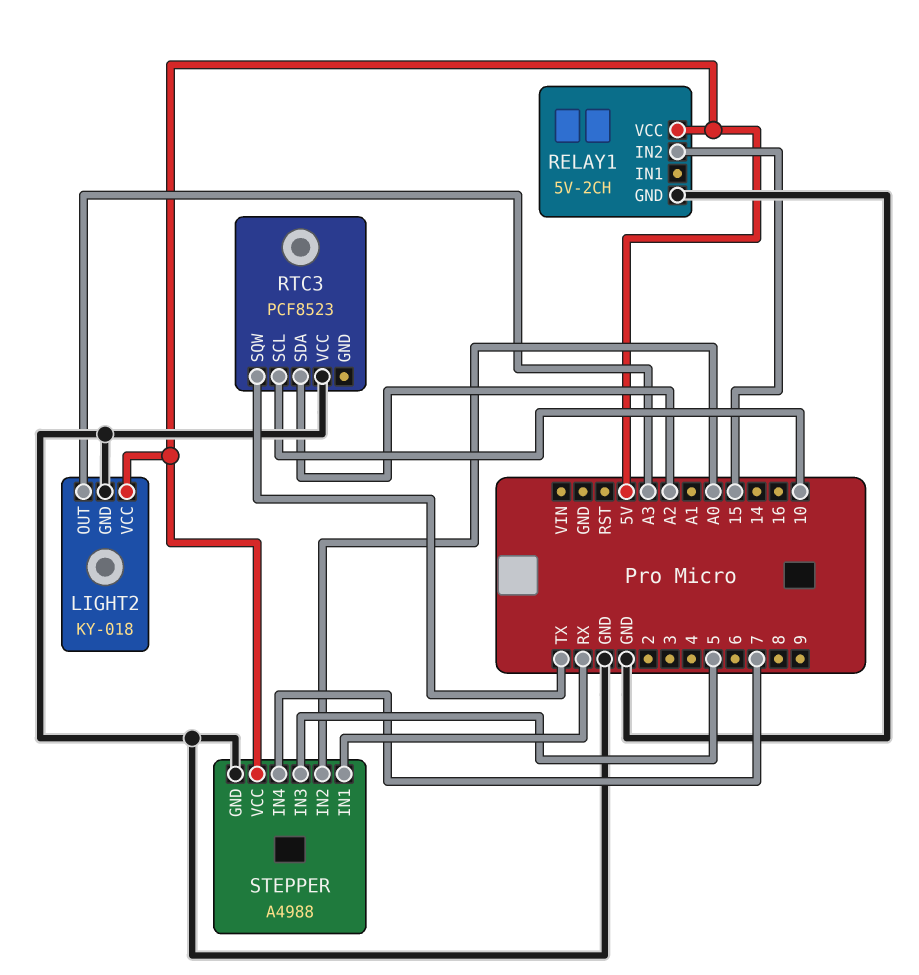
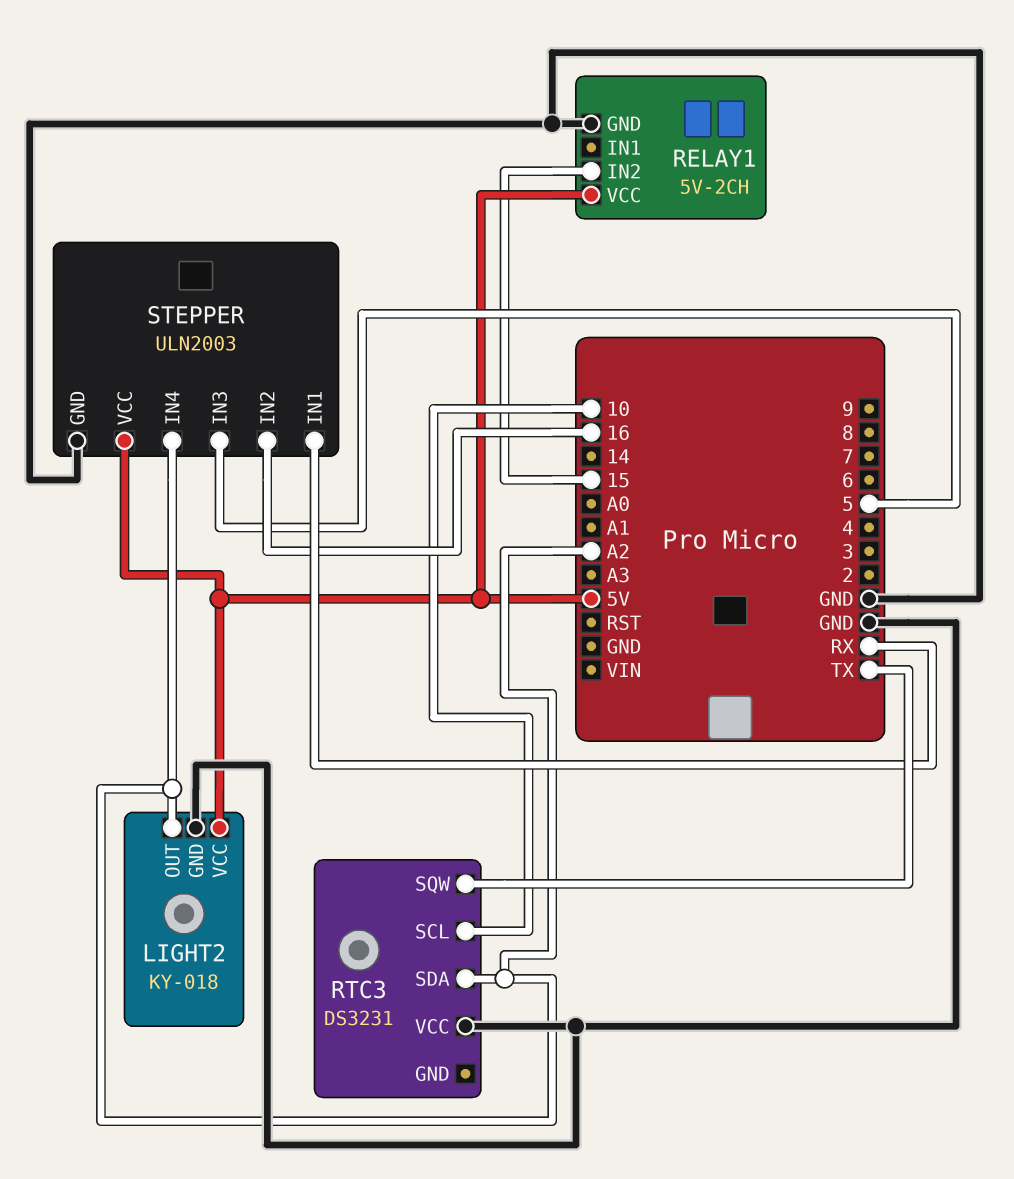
LIGHT2 pin OUT: A3 -> A2
RTC3: PCF8523 -> DS3231
STEPPER: A4988 -> ULN2003
STEPPER pin IN2: A0 -> 16
STEPPER pin IN4: 7 -> A2

